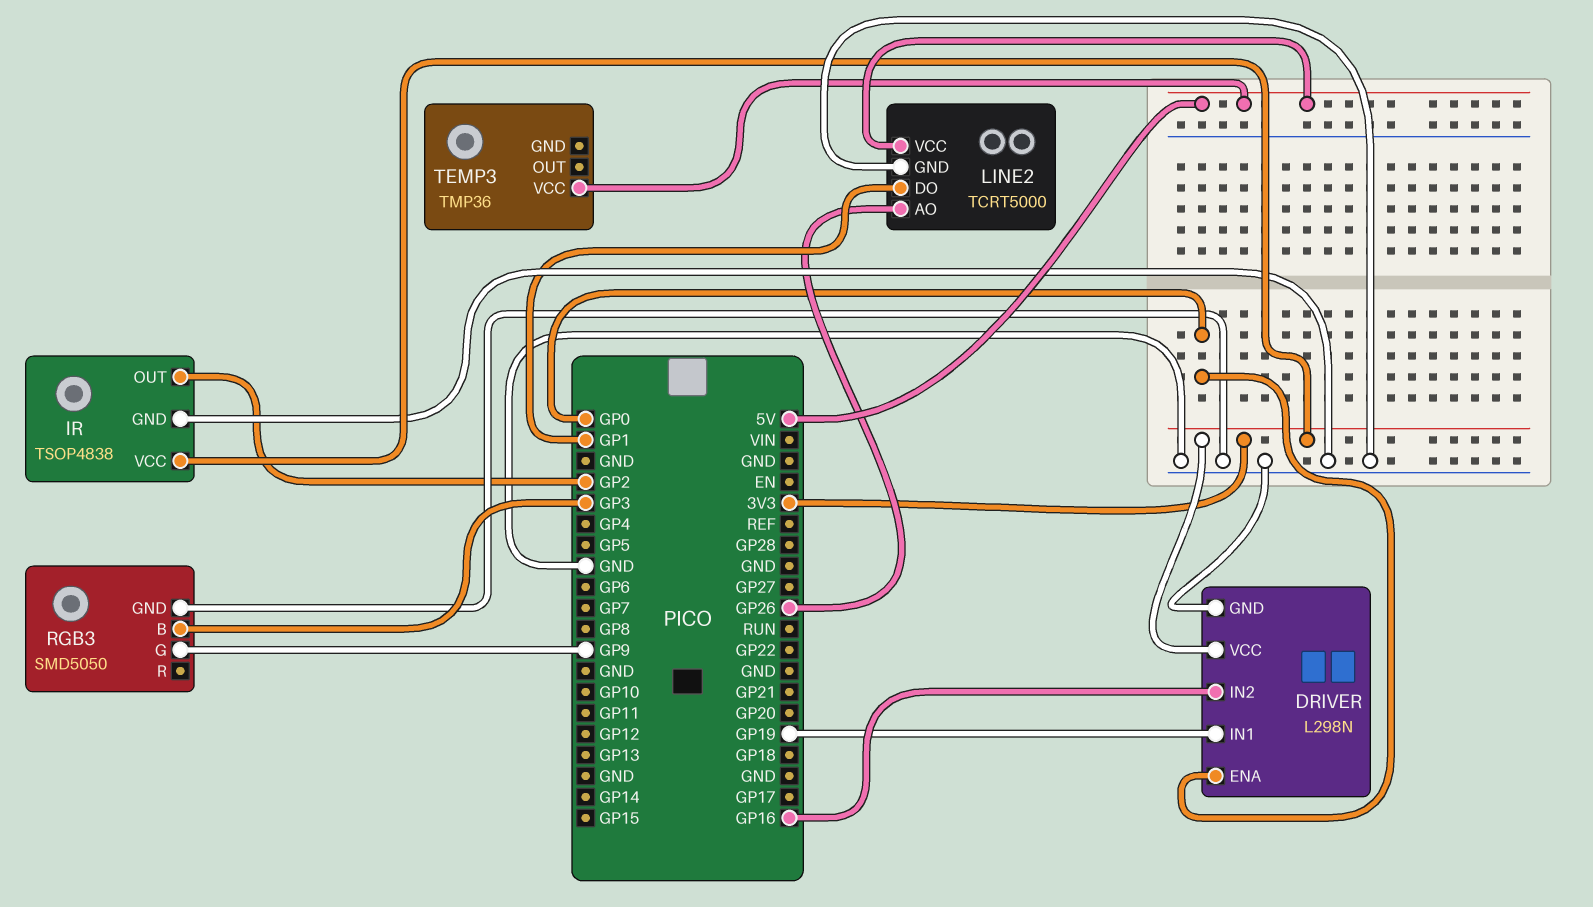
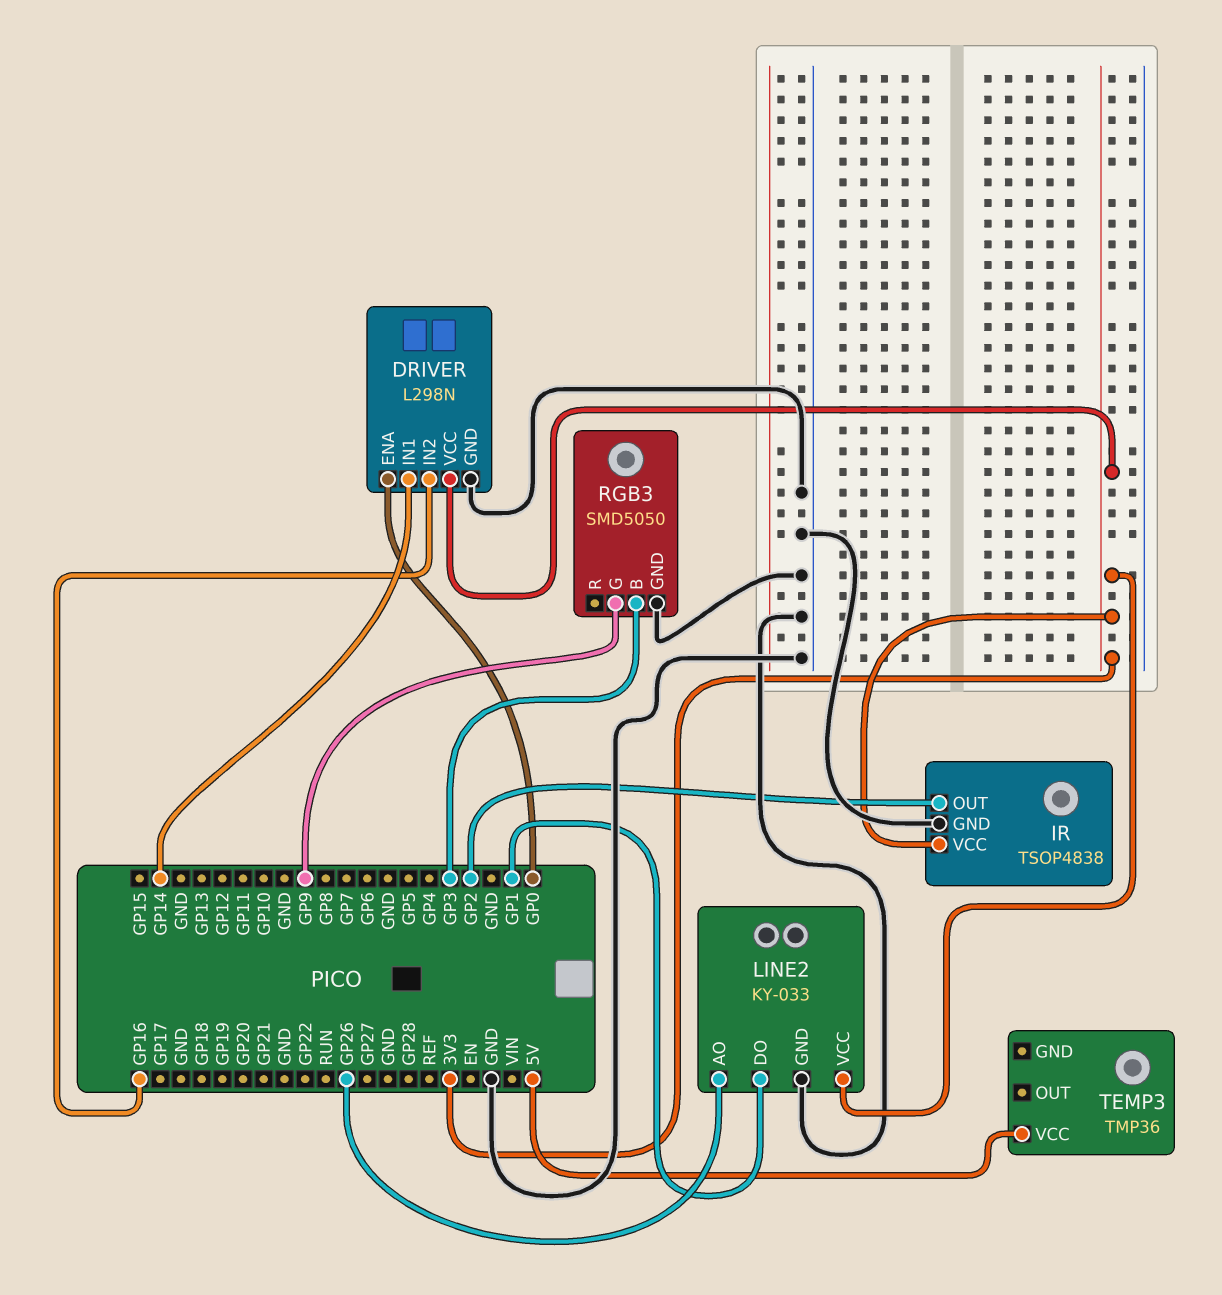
DRIVER pin IN1: GP19 -> GP14
LINE2: TCRT5000 -> KY-033
LINE2 pin VCC: 5V -> 3V3

